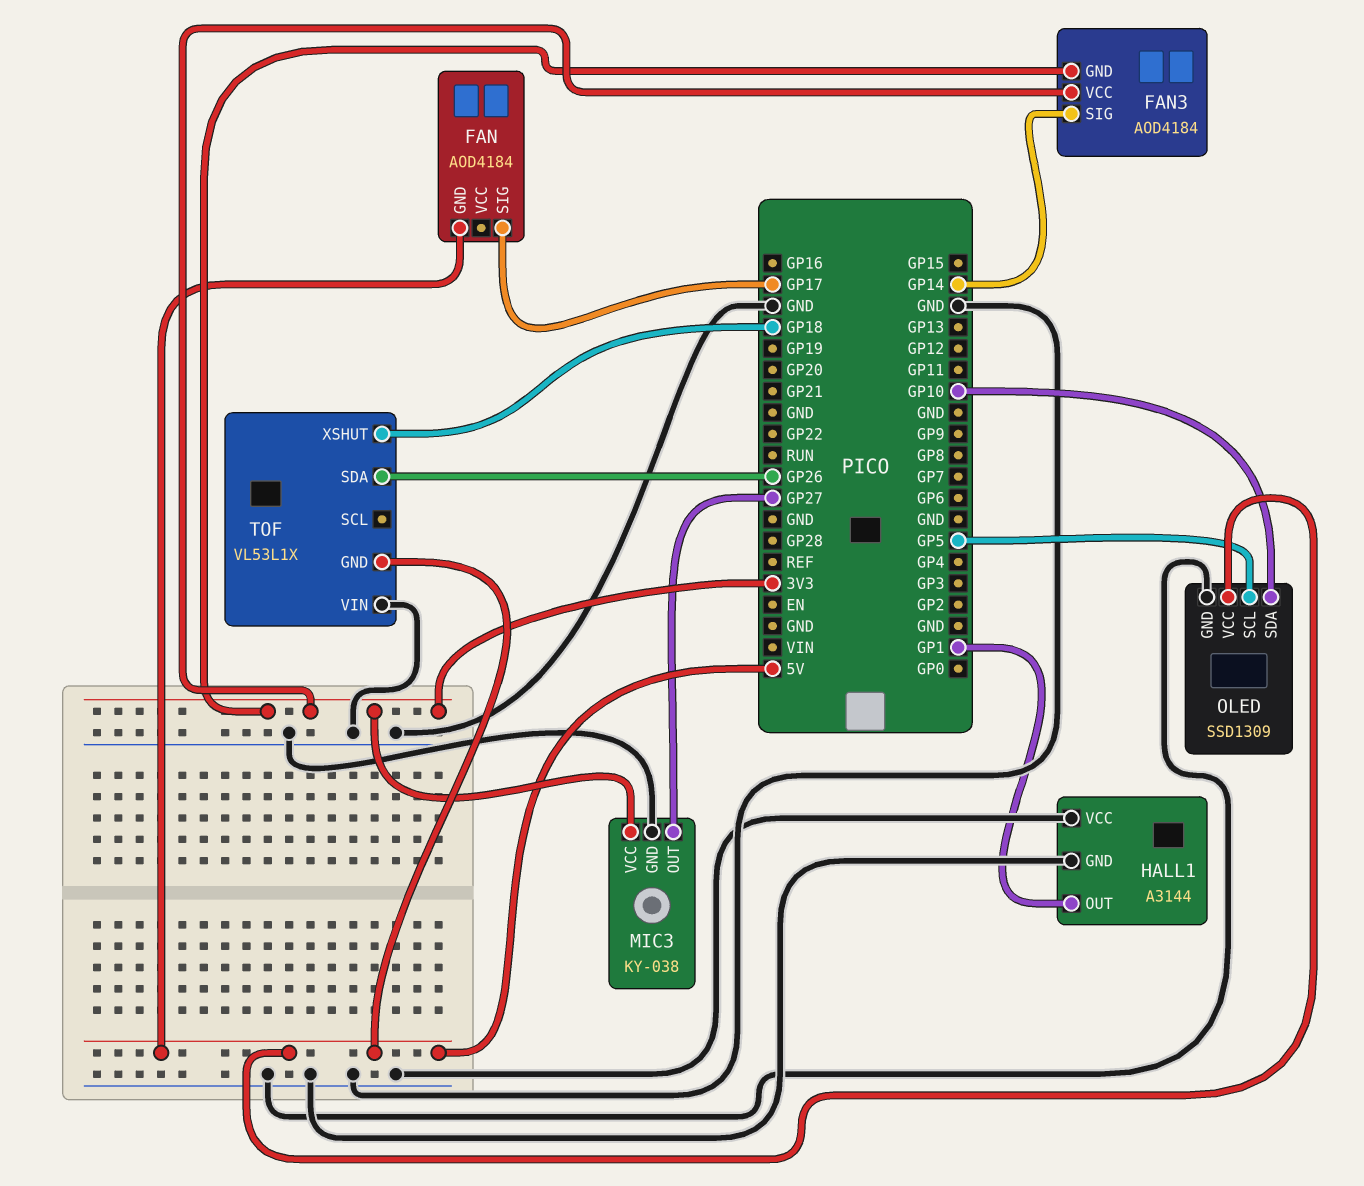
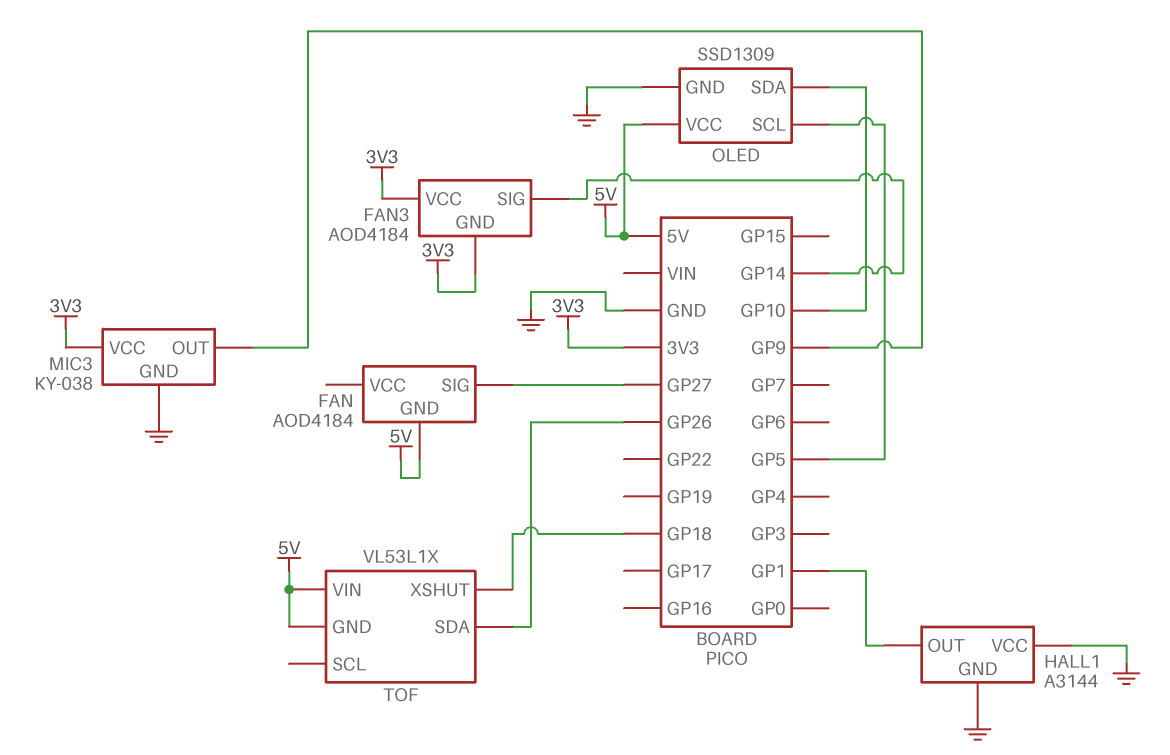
FAN pin SIG: GP17 -> GP27
MIC3 pin OUT: GP27 -> GP9
TOF pin VIN: GND -> 5V

